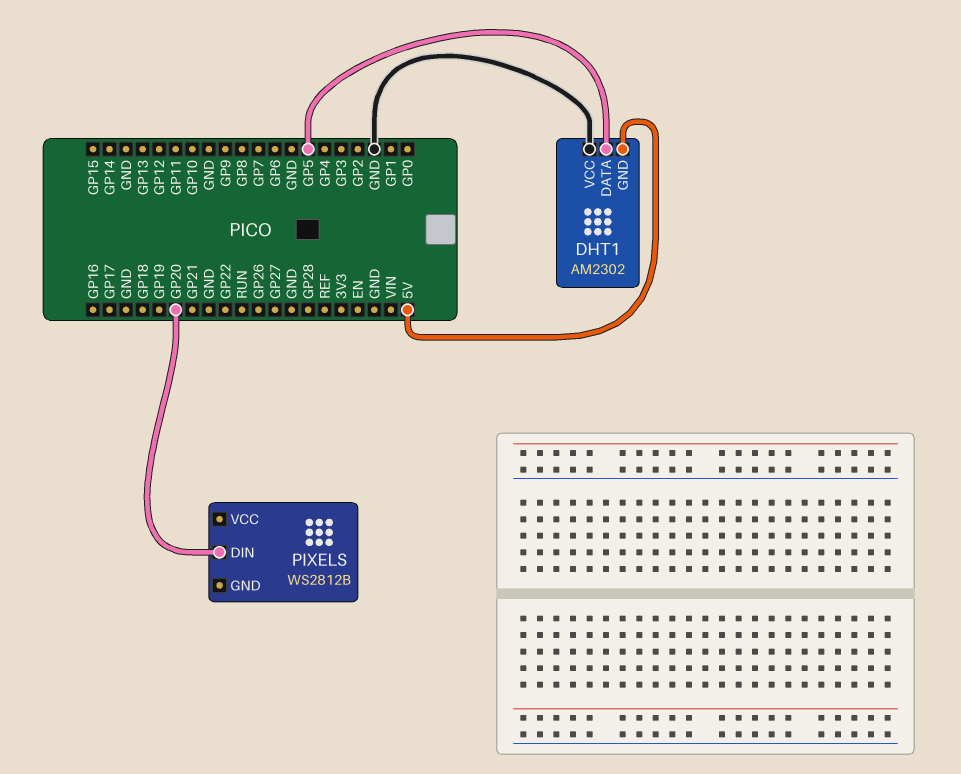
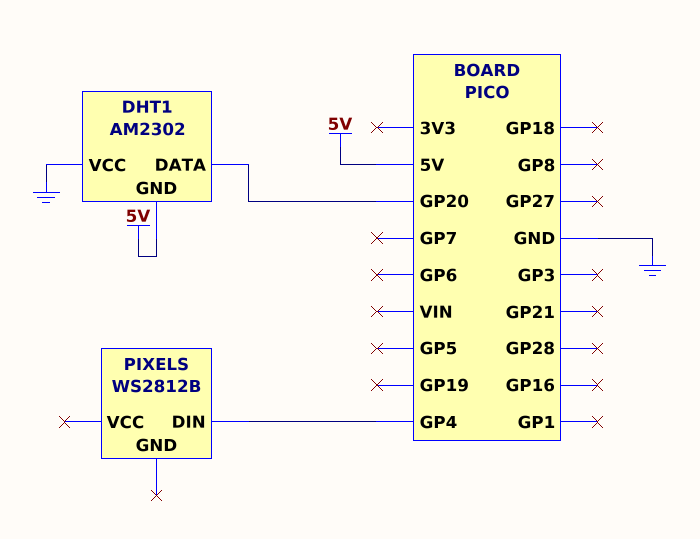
DHT1 pin DATA: GP5 -> GP20
PIXELS pin DIN: GP20 -> GP4

